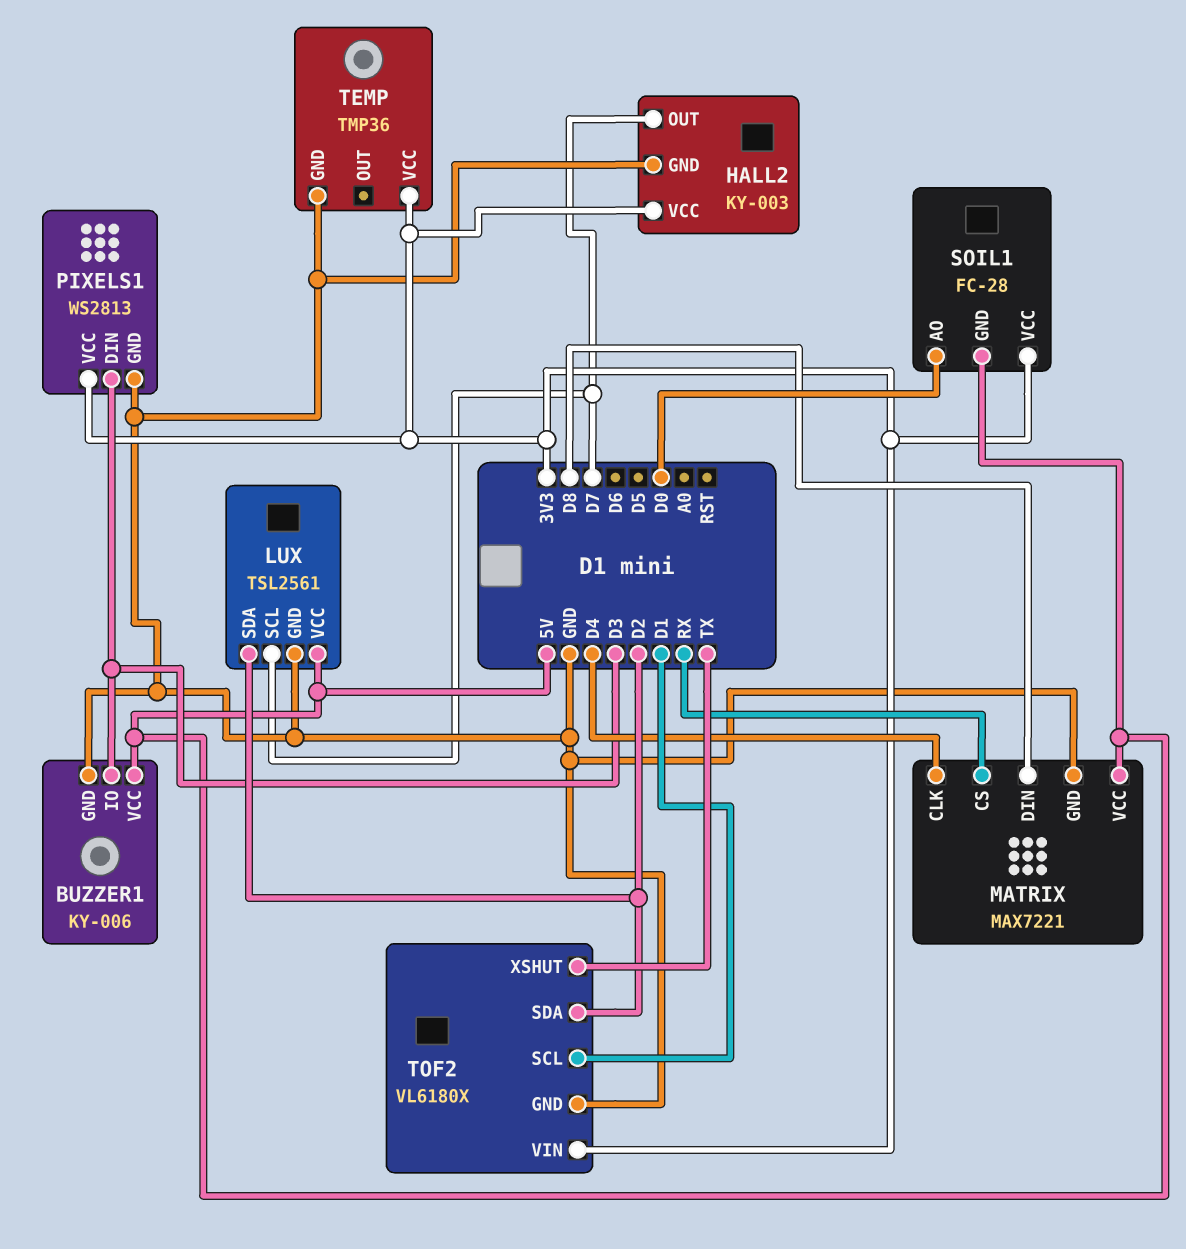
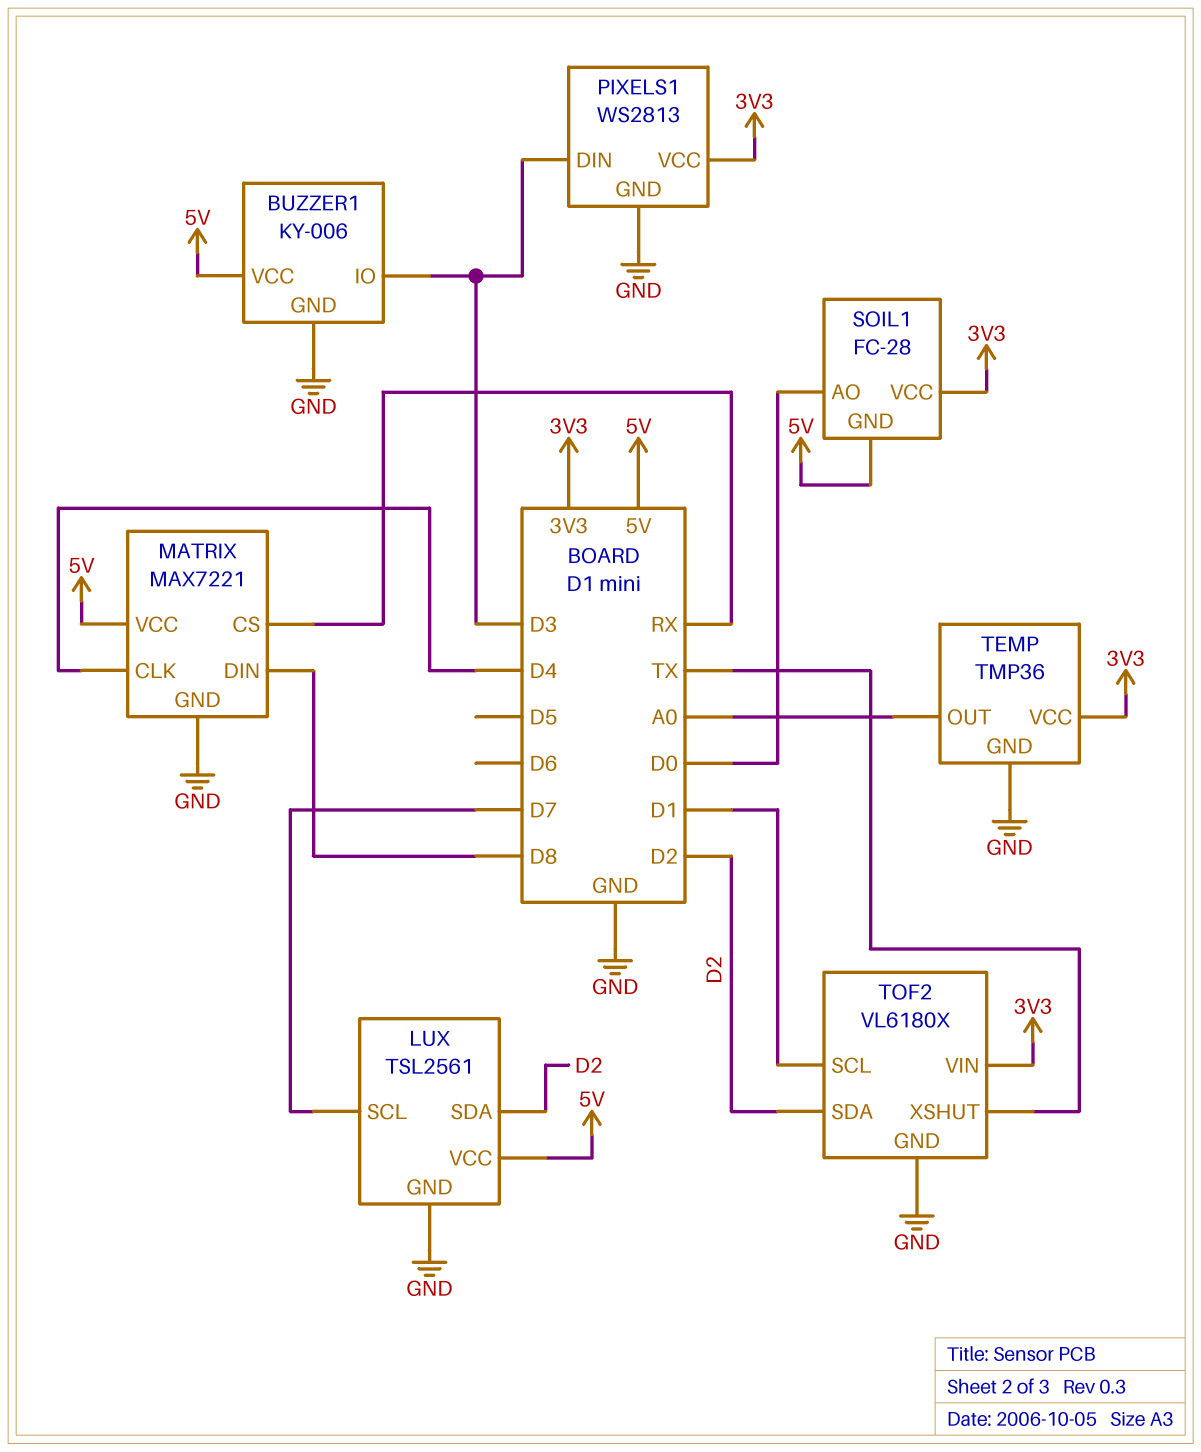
HALL2: KY-003 -> none
HALL2 pin GND: GND -> none
HALL2 pin OUT: D7 -> none
HALL2 pin VCC: 3V3 -> none
TEMP pin OUT: none -> A0

